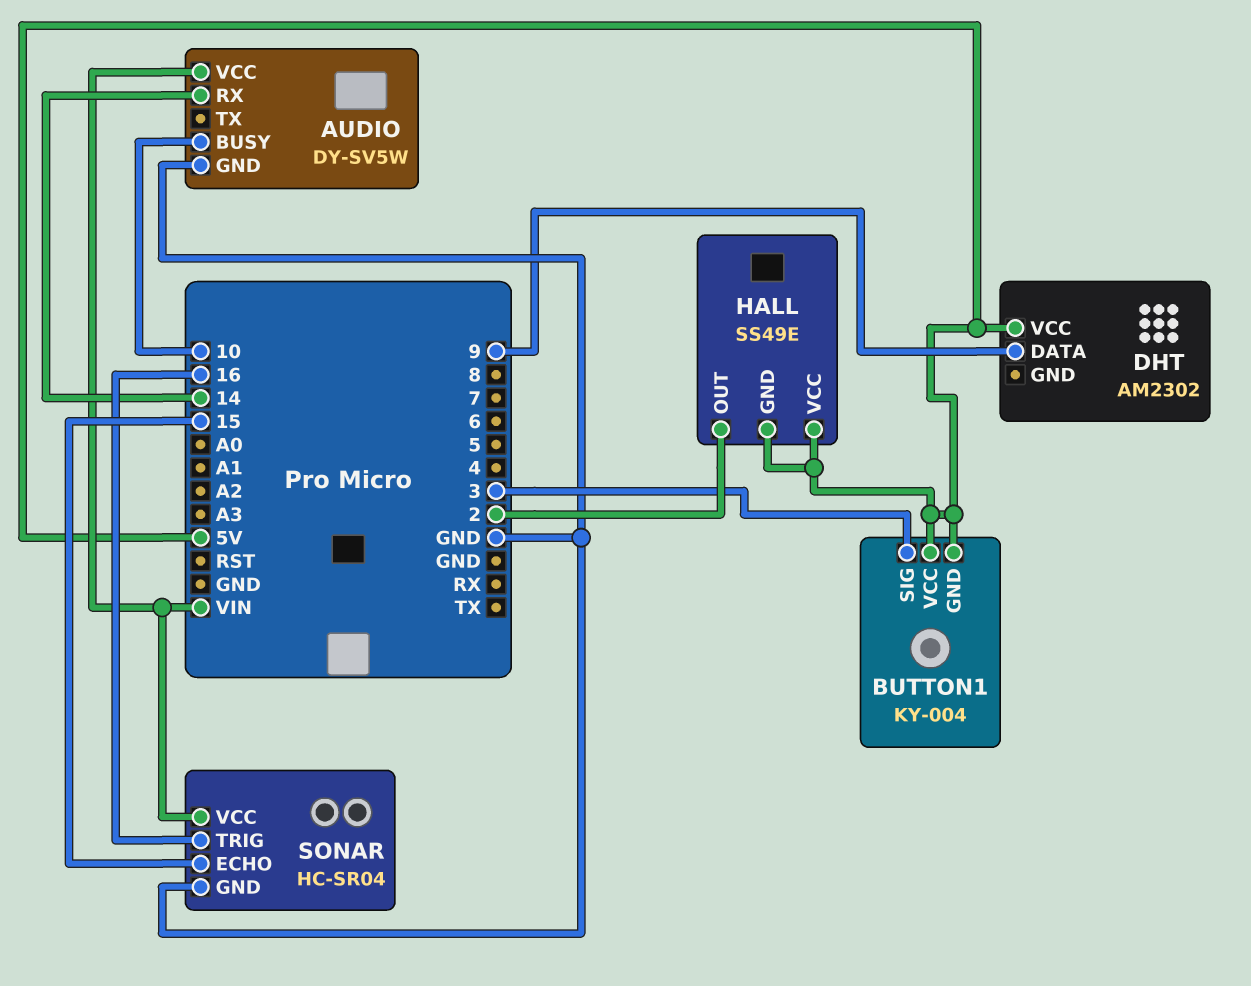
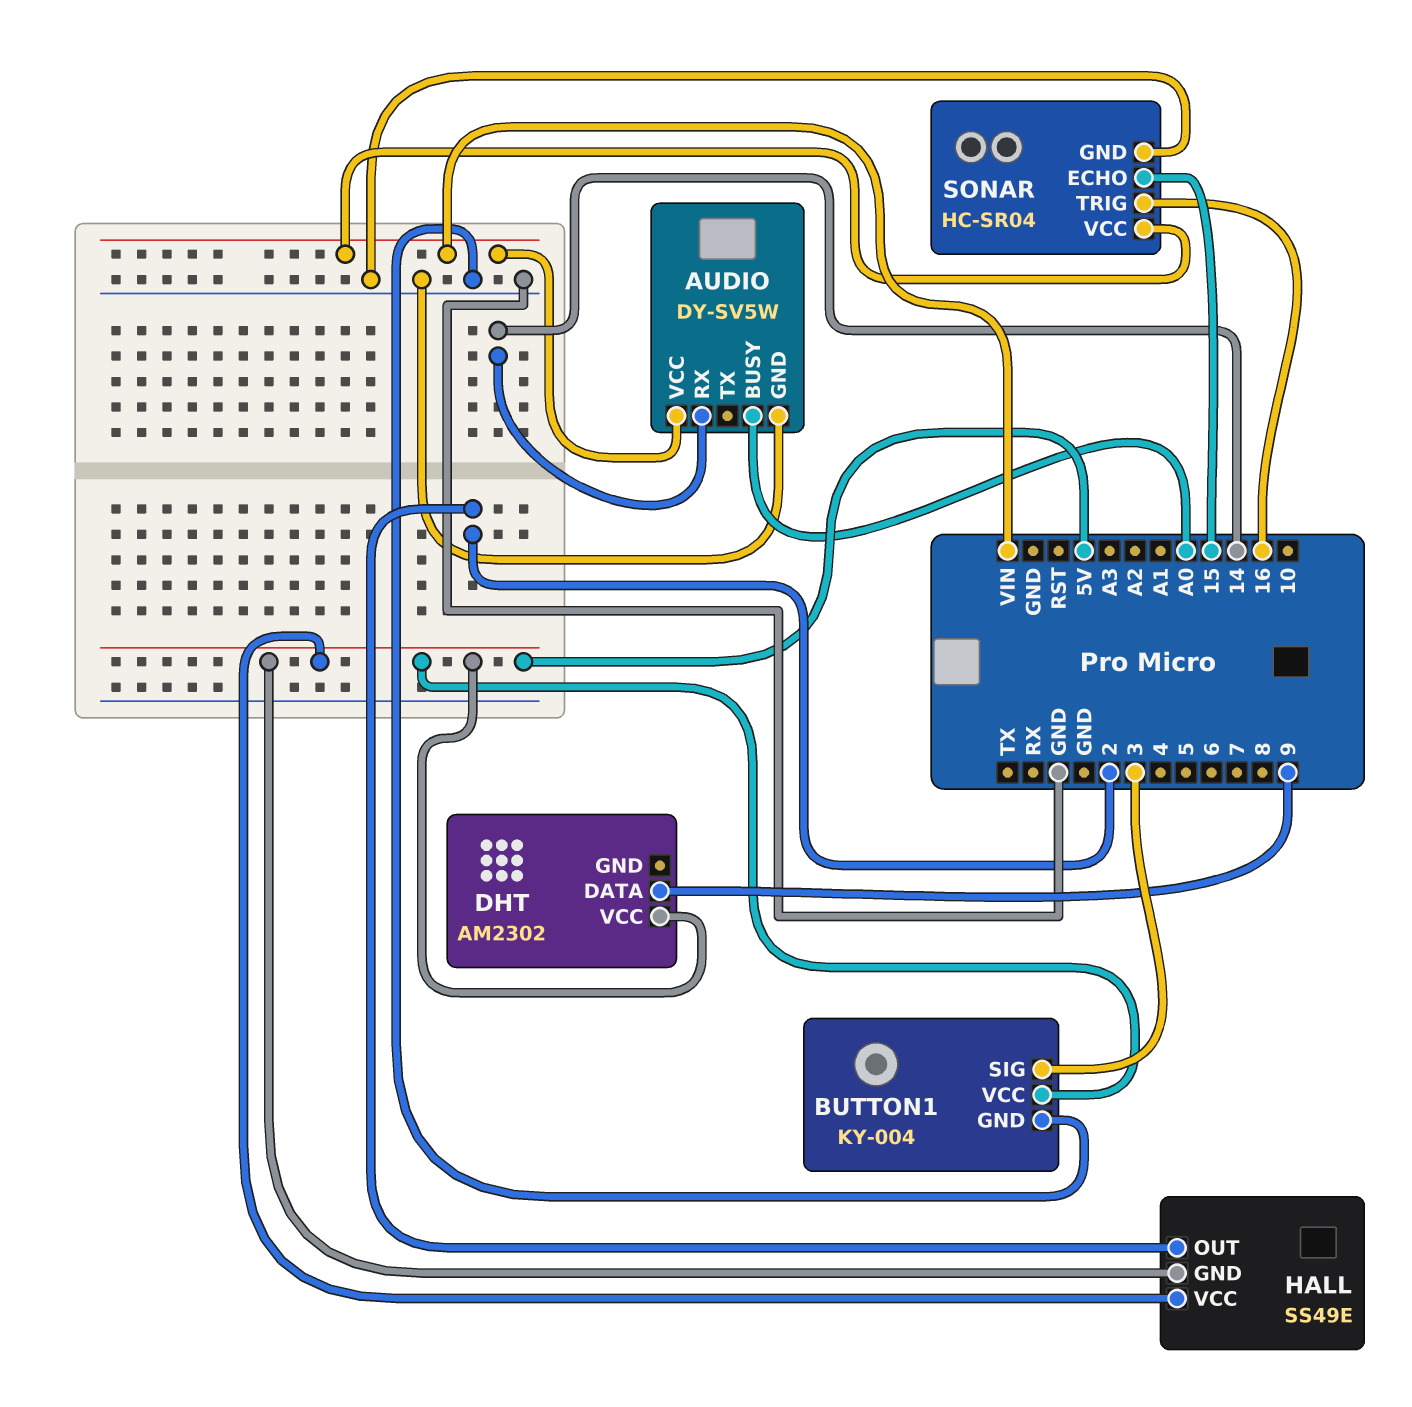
AUDIO pin BUSY: 10 -> A0
BUTTON1 pin GND: 5V -> GND

